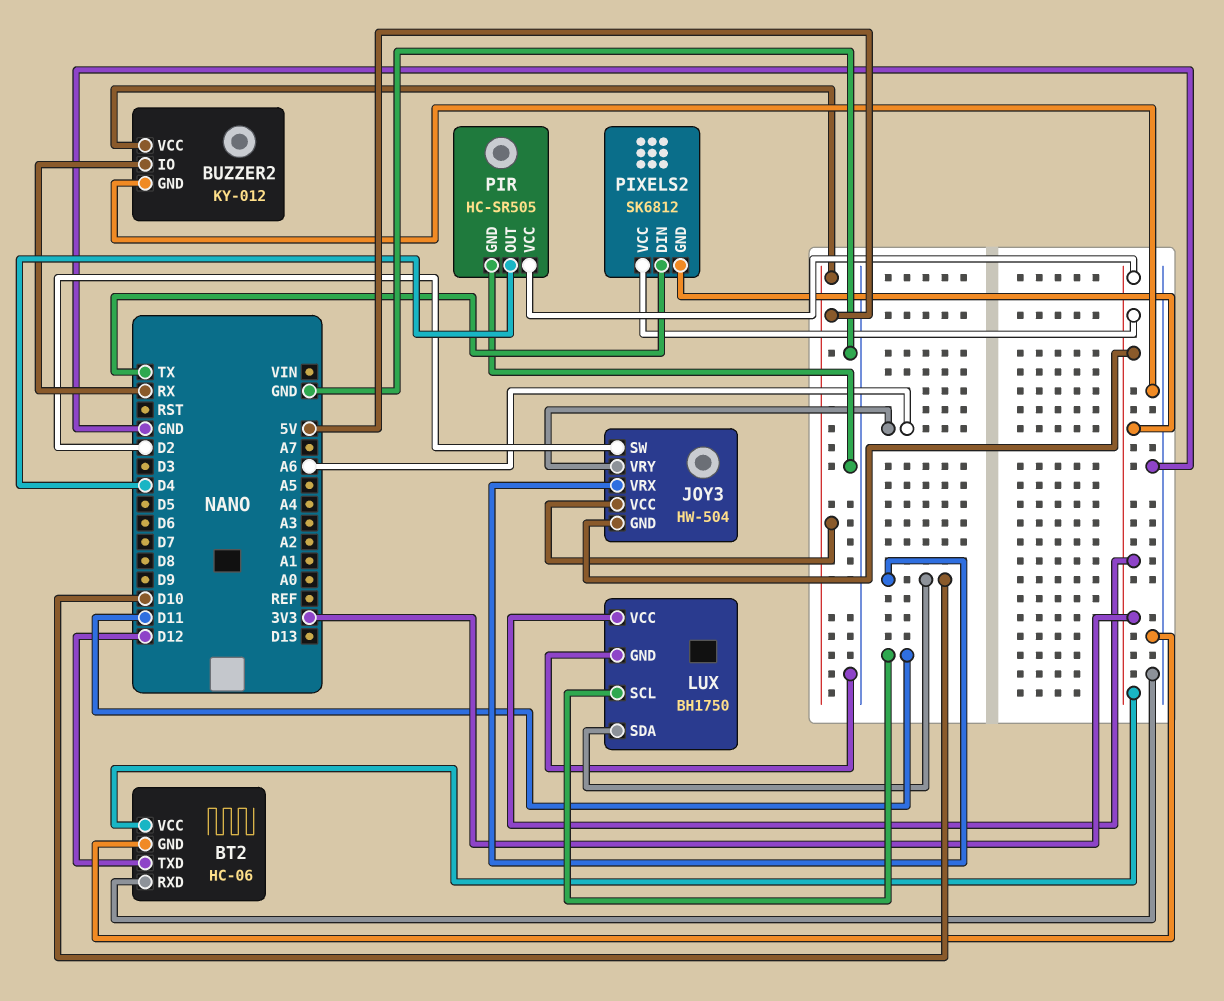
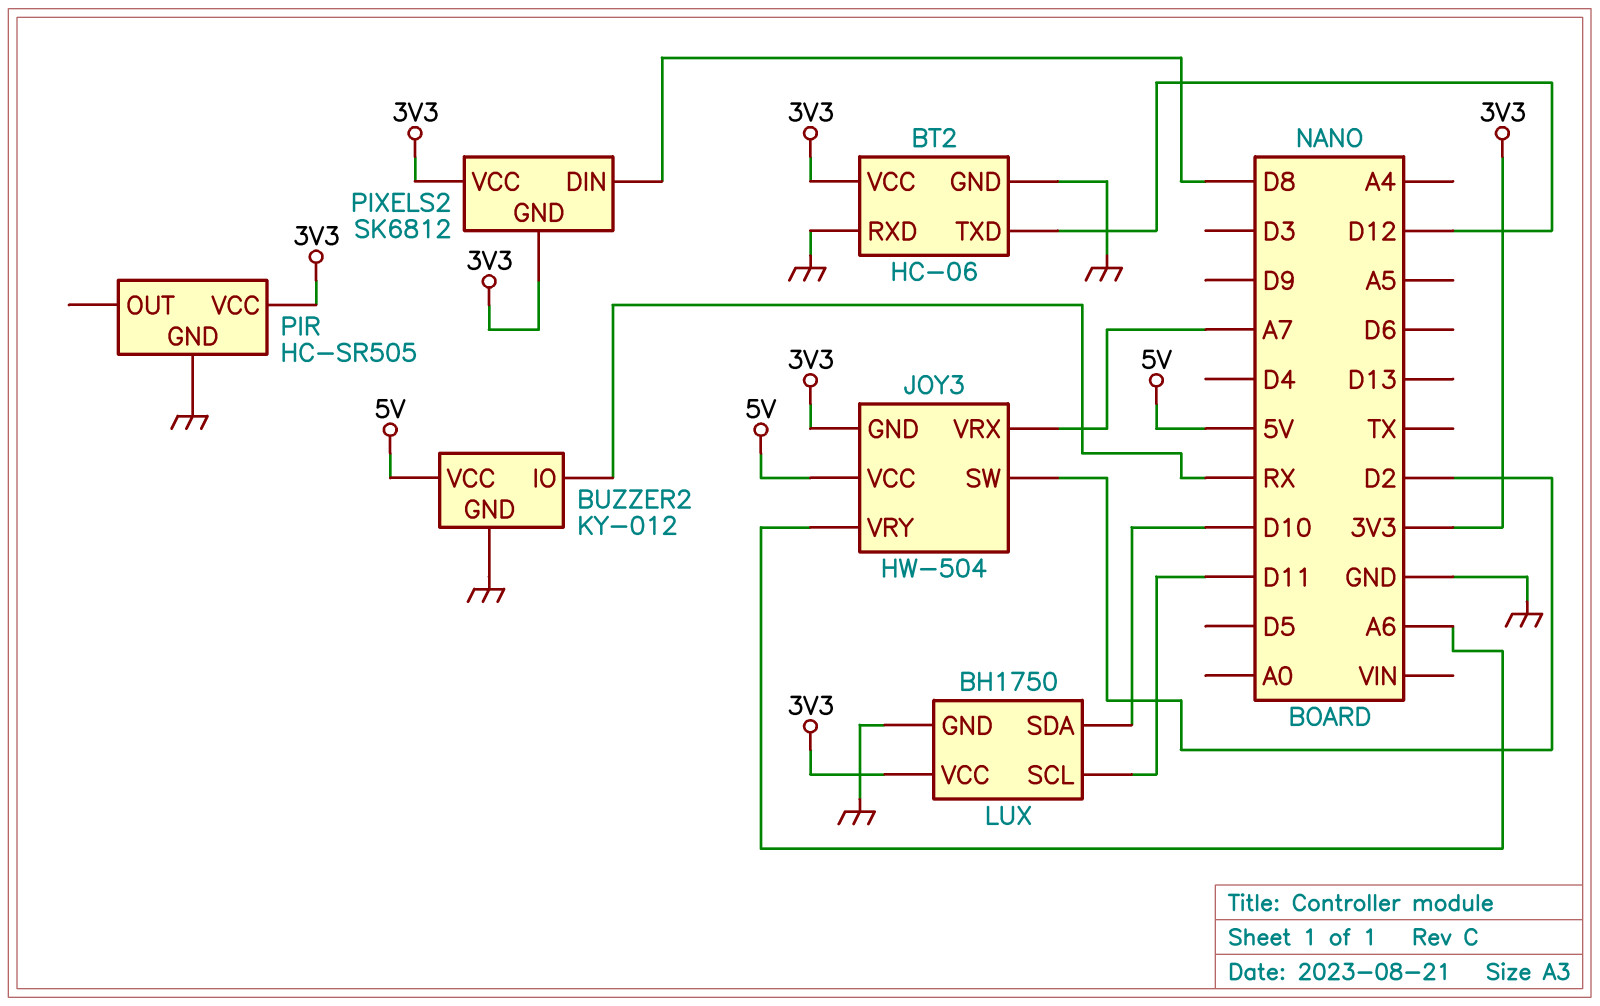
JOY3 pin VRX: D10 -> A7
PIR pin OUT: D4 -> none
PIXELS2 pin DIN: TX -> D8

